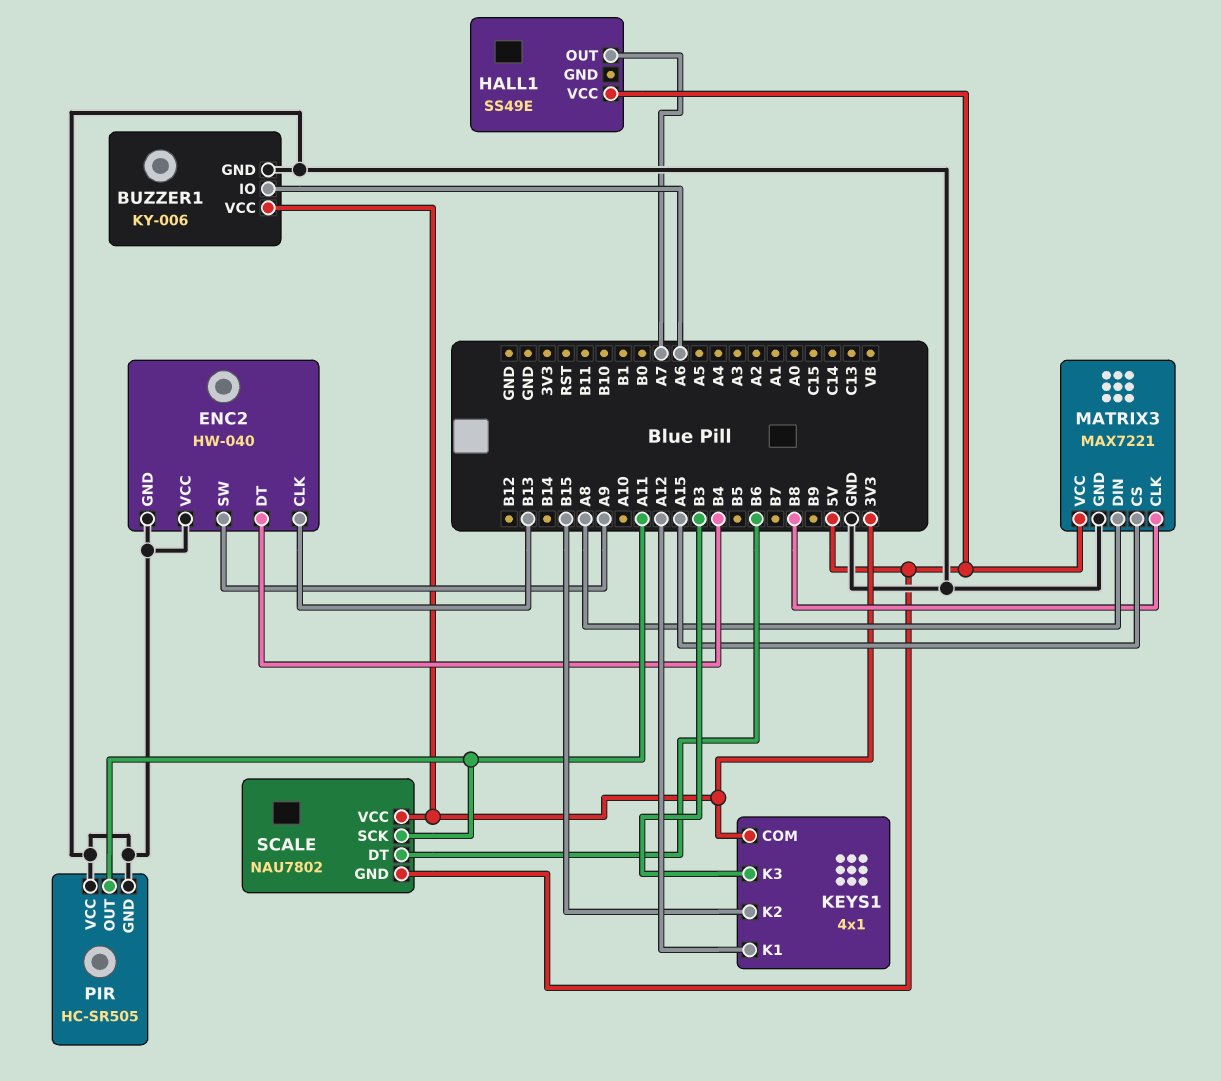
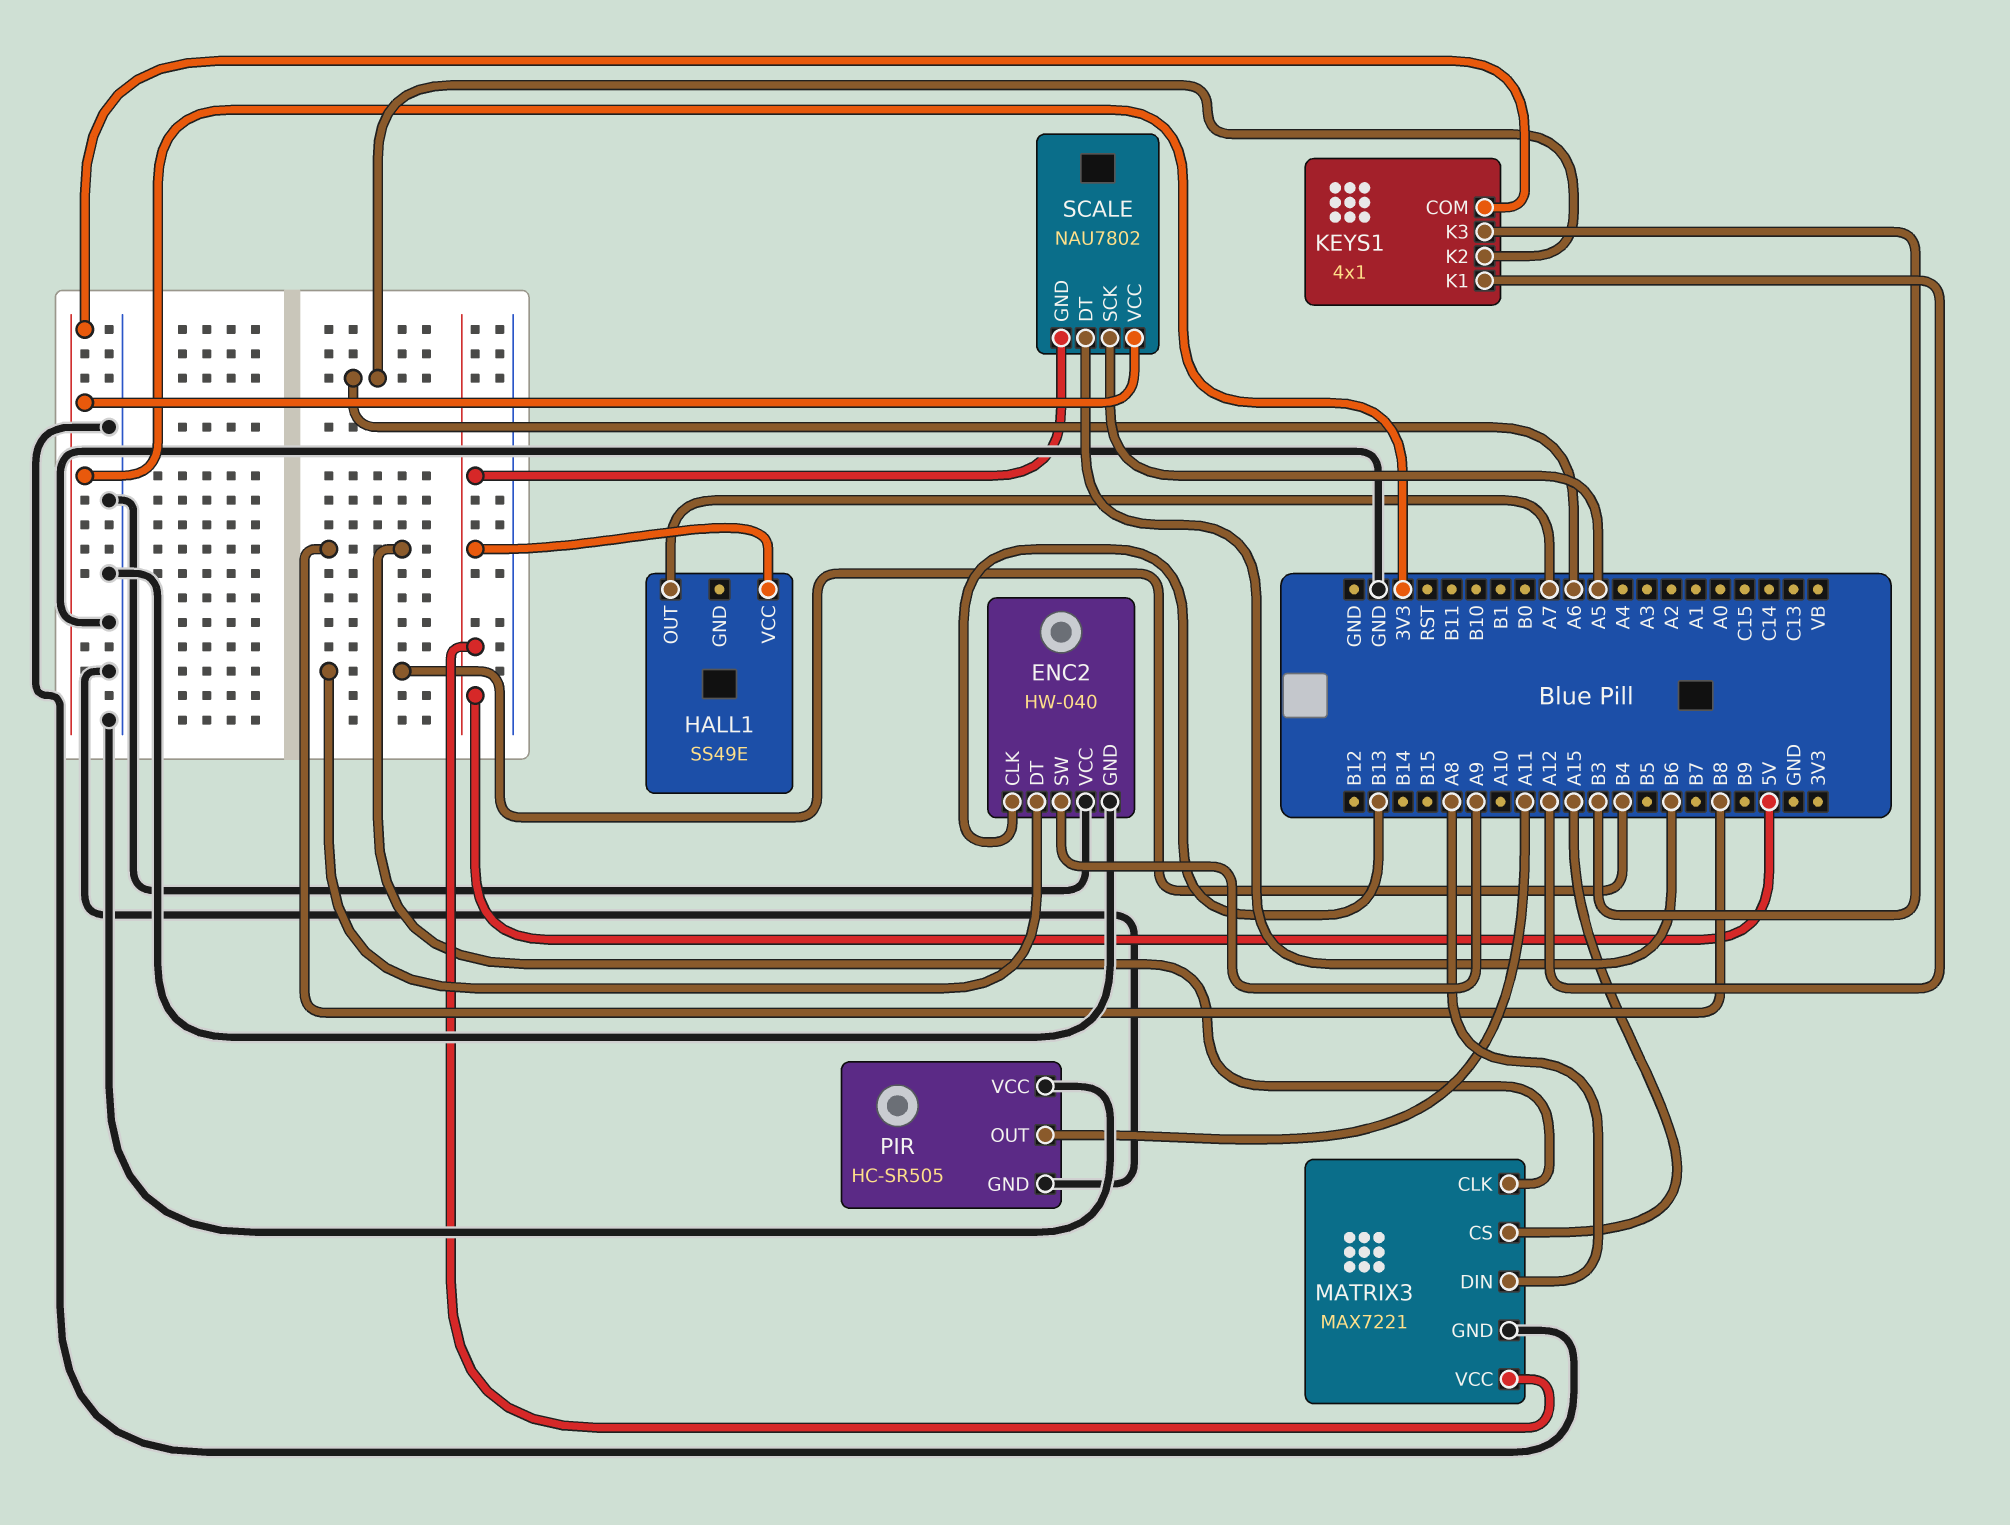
BUZZER1: KY-006 -> none
BUZZER1 pin GND: GND -> none
BUZZER1 pin IO: A6 -> none
BUZZER1 pin VCC: 3V3 -> none
KEYS1 pin K2: B15 -> A6
SCALE pin SCK: A11 -> A5

